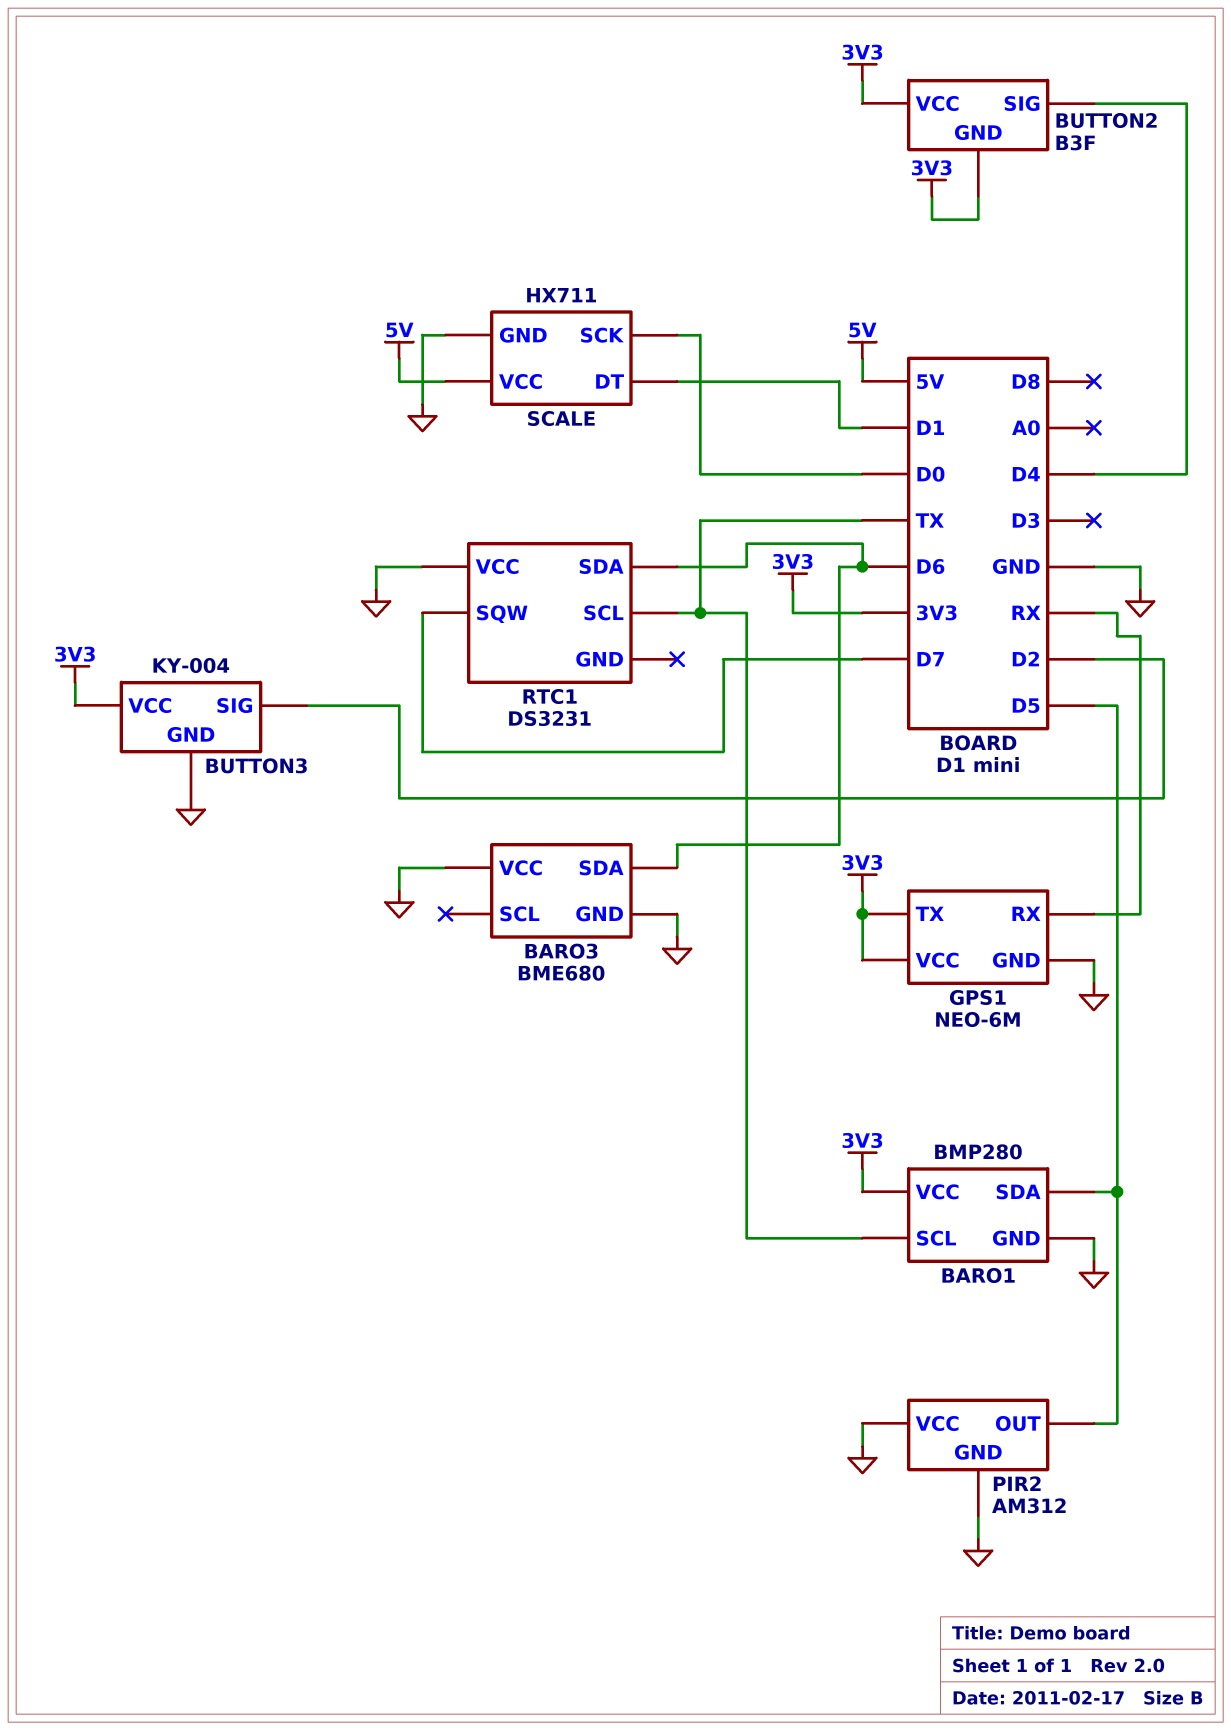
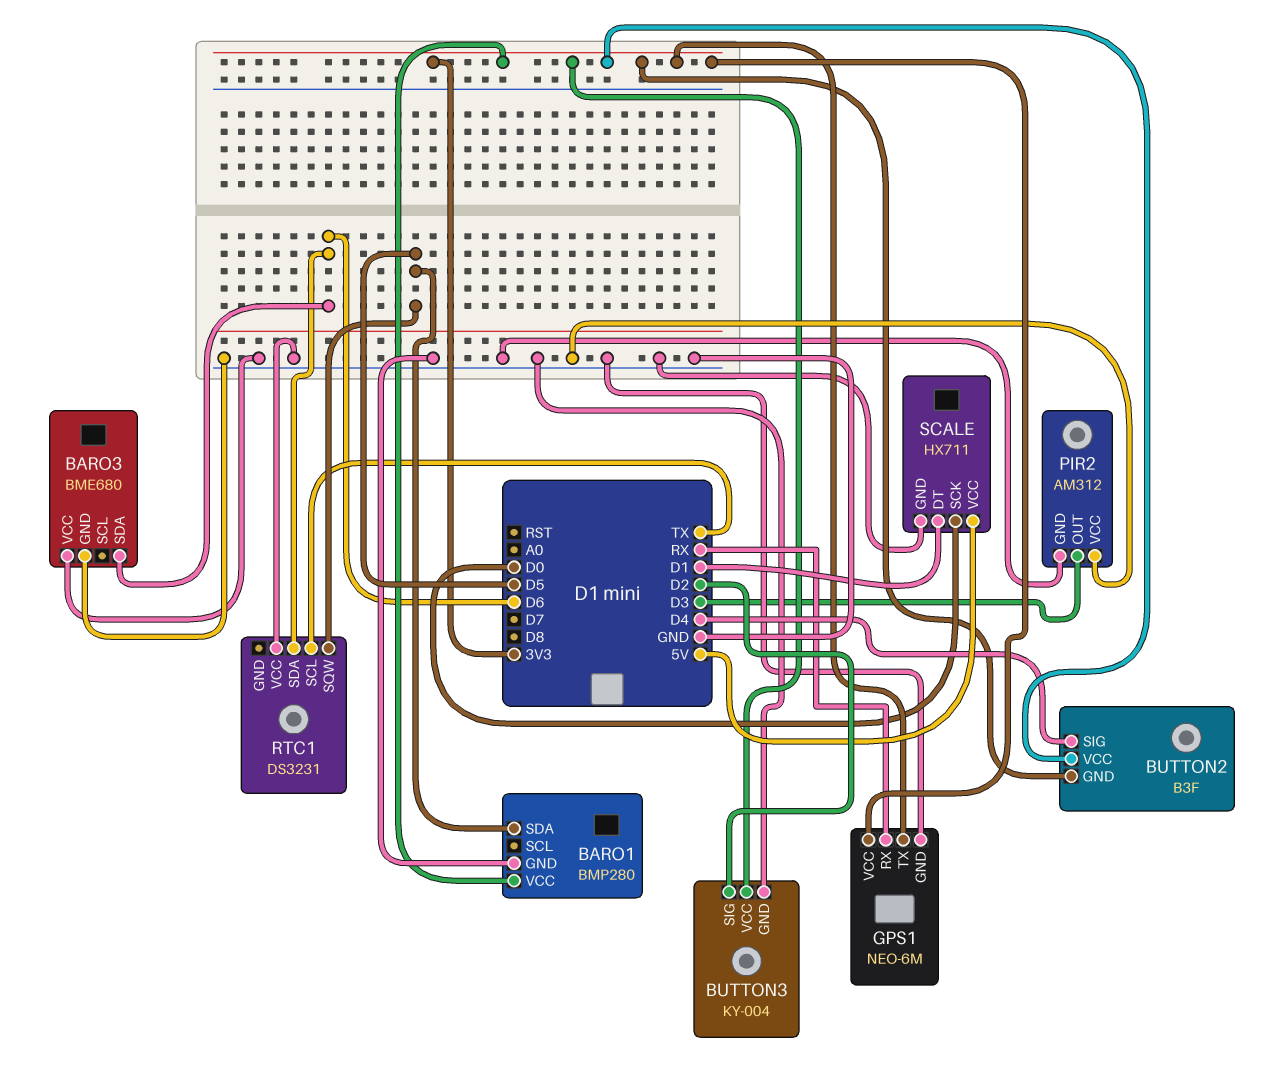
BARO1 pin SCL: TX -> none
PIR2 pin OUT: D5 -> D3
RTC1 pin SQW: D7 -> D5

